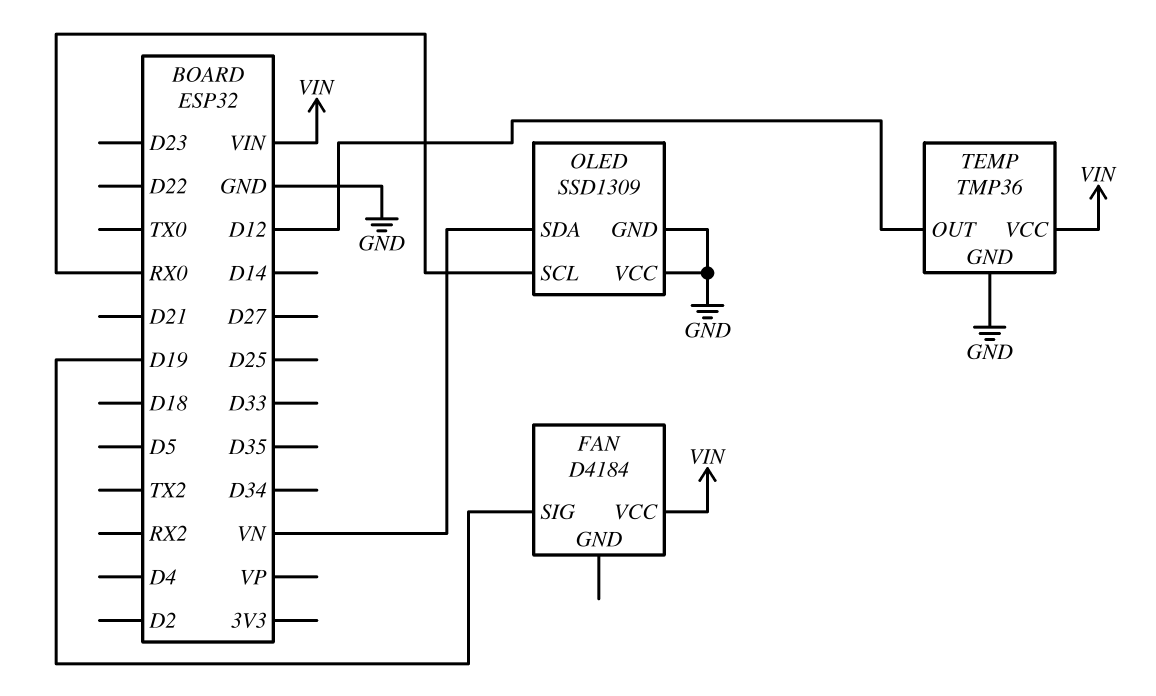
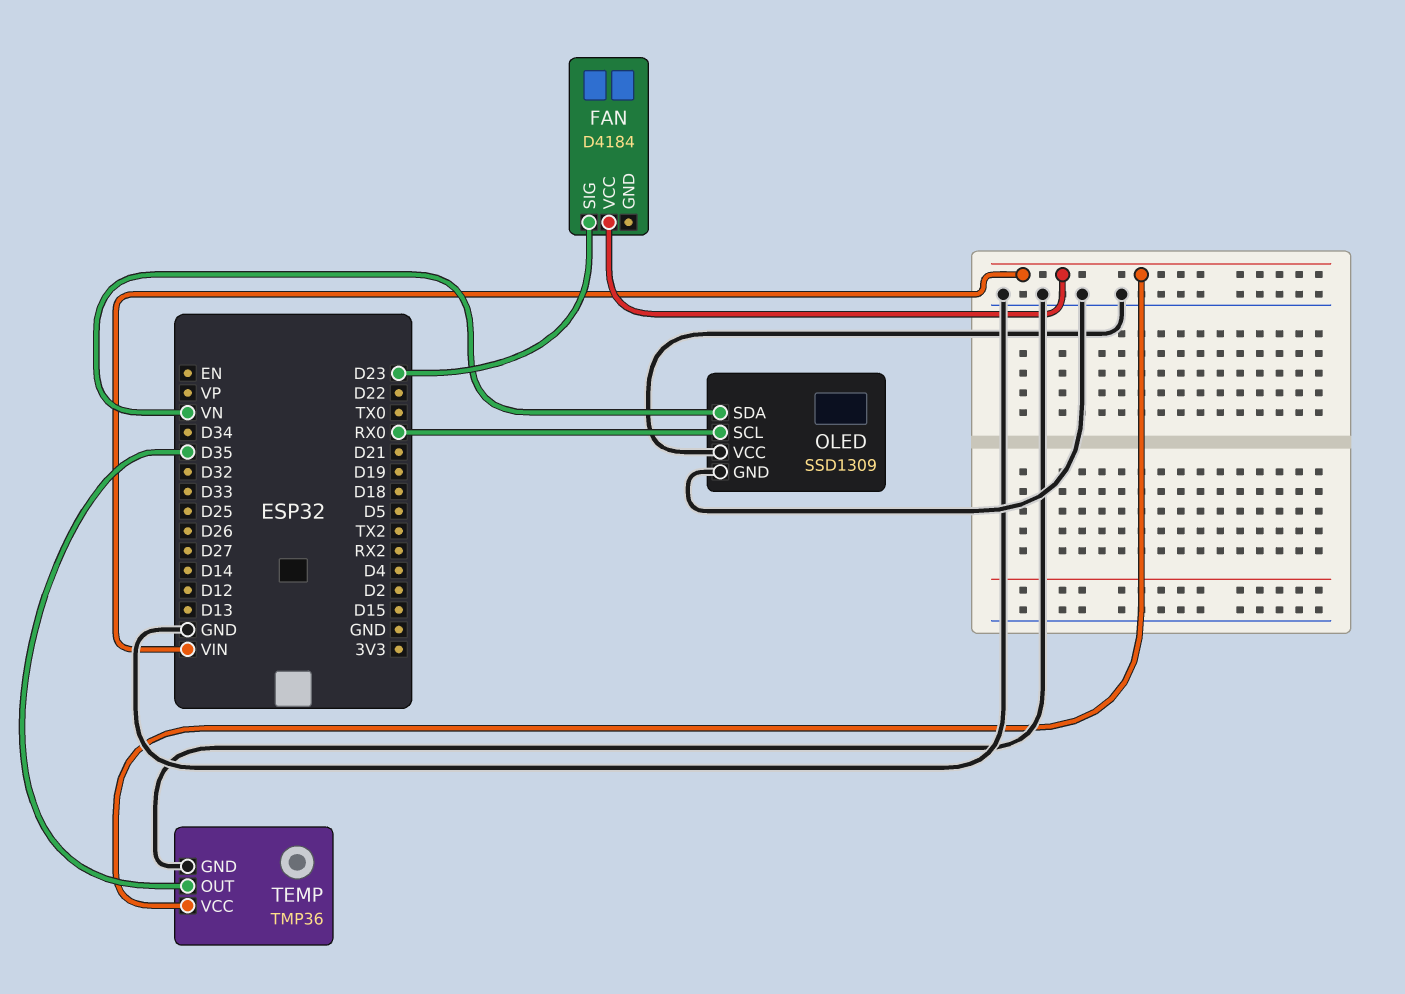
FAN pin SIG: D19 -> D23
TEMP pin OUT: D12 -> D35

